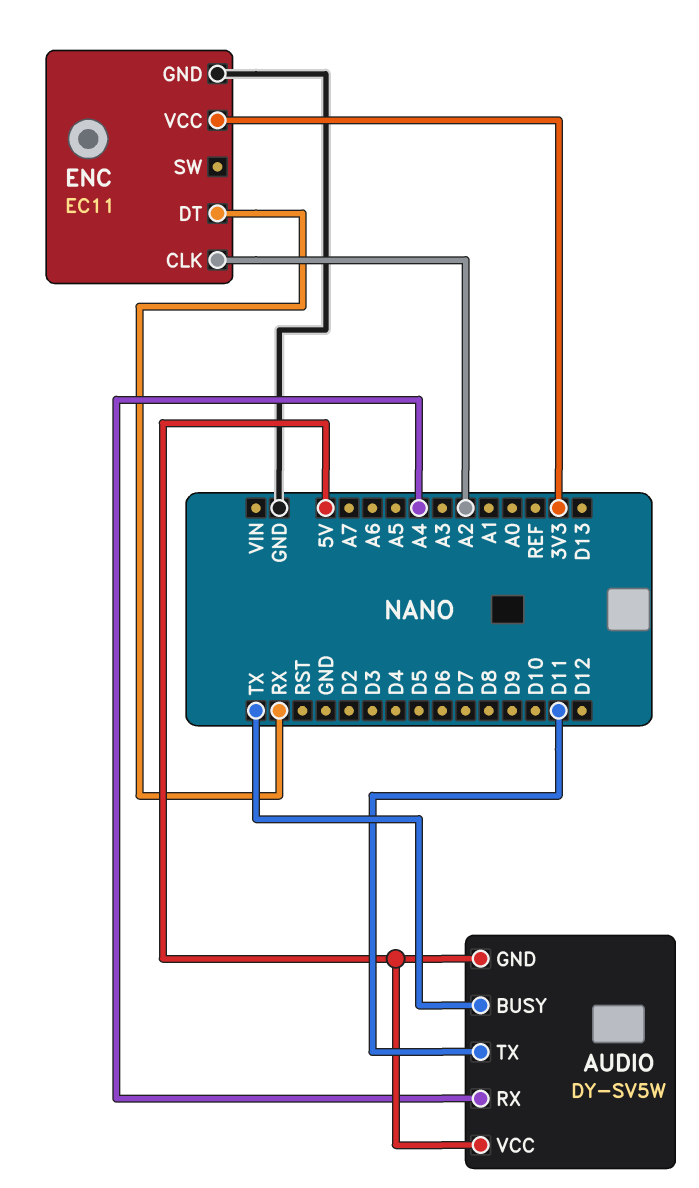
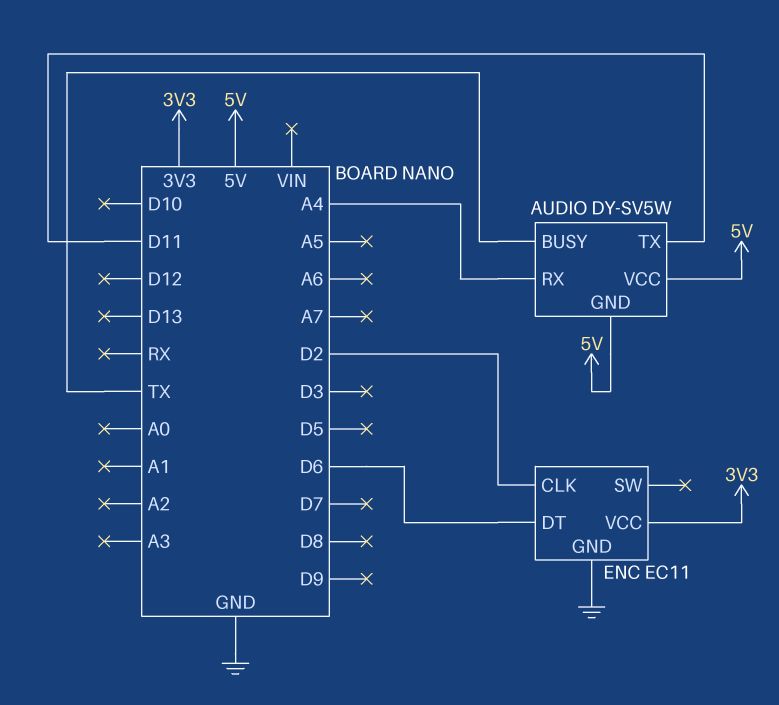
ENC pin CLK: A2 -> D2
ENC pin DT: RX -> D6

